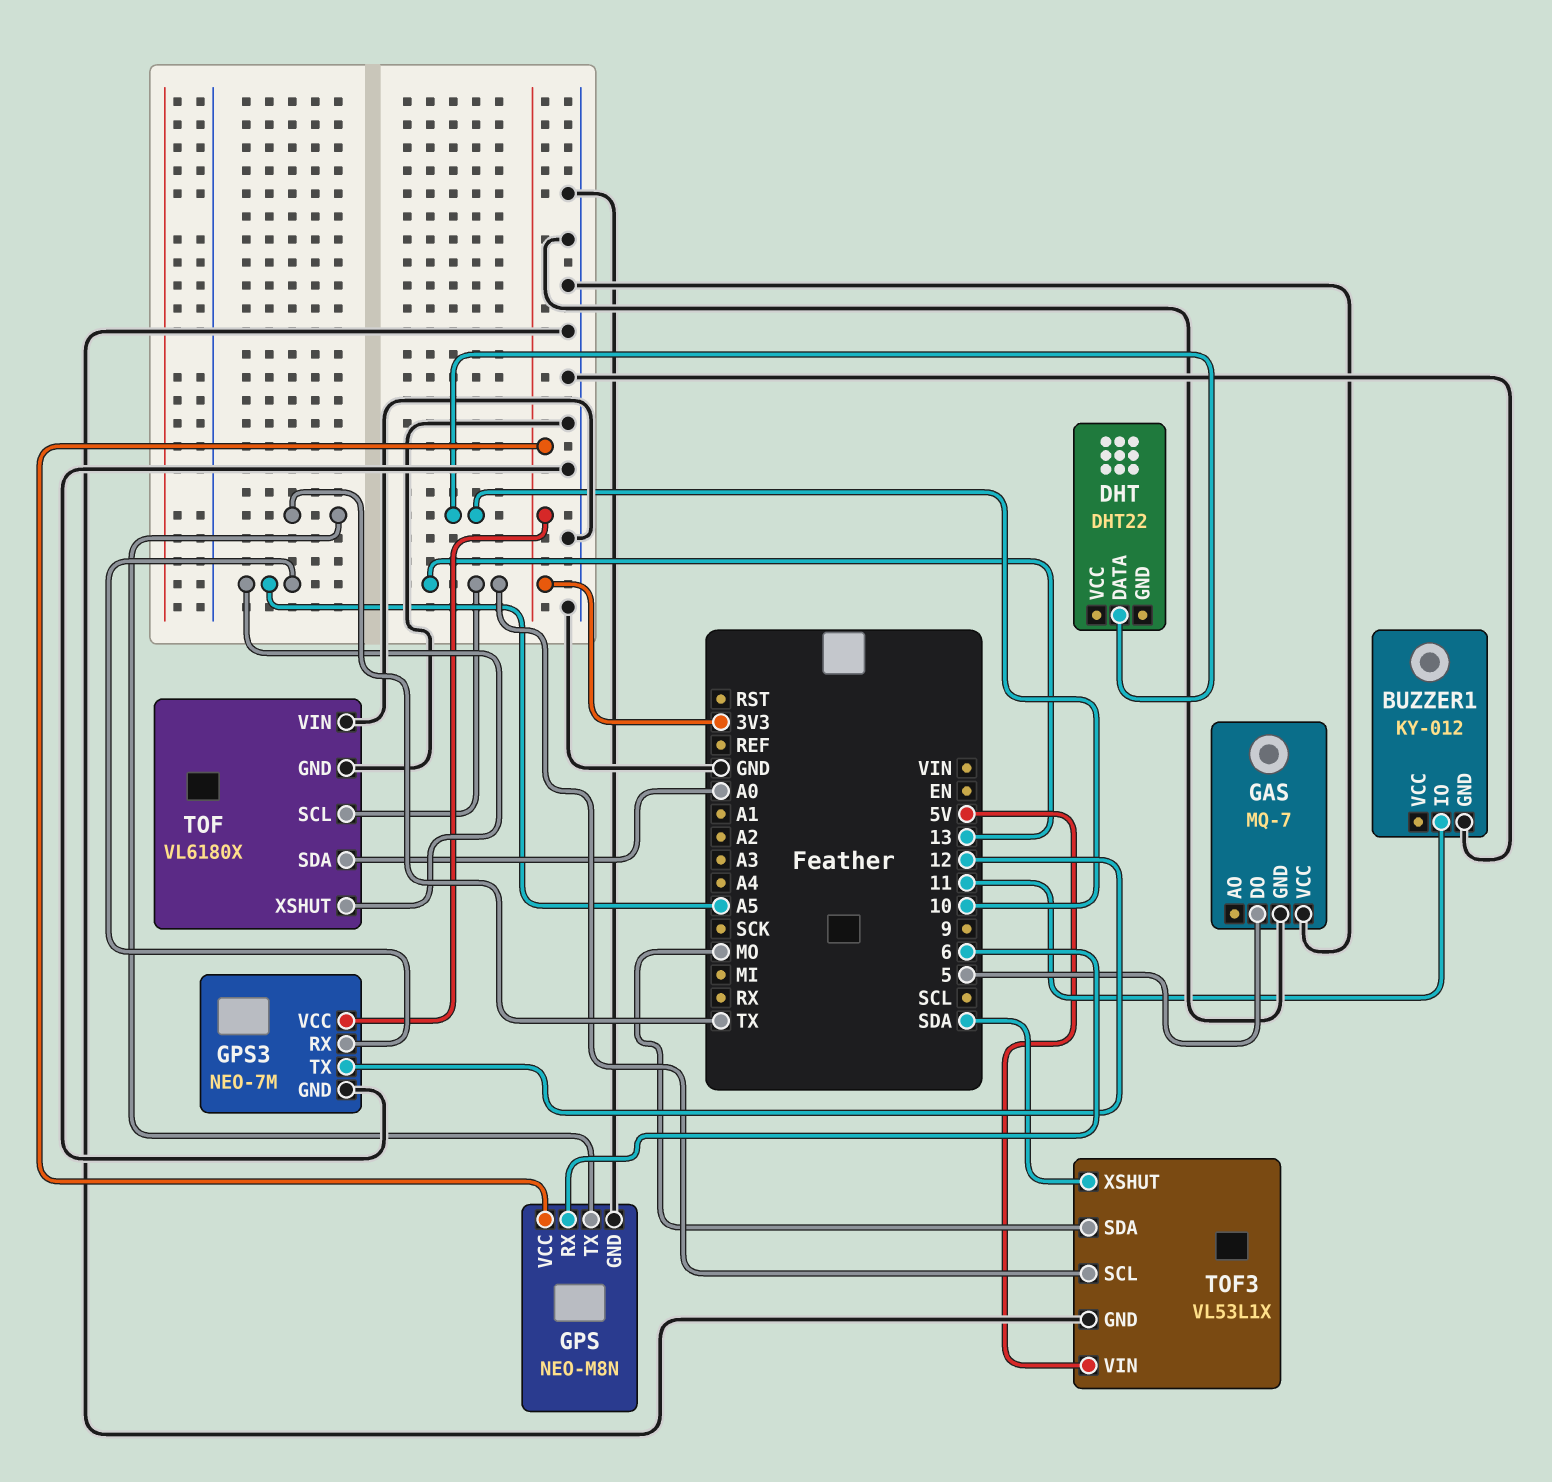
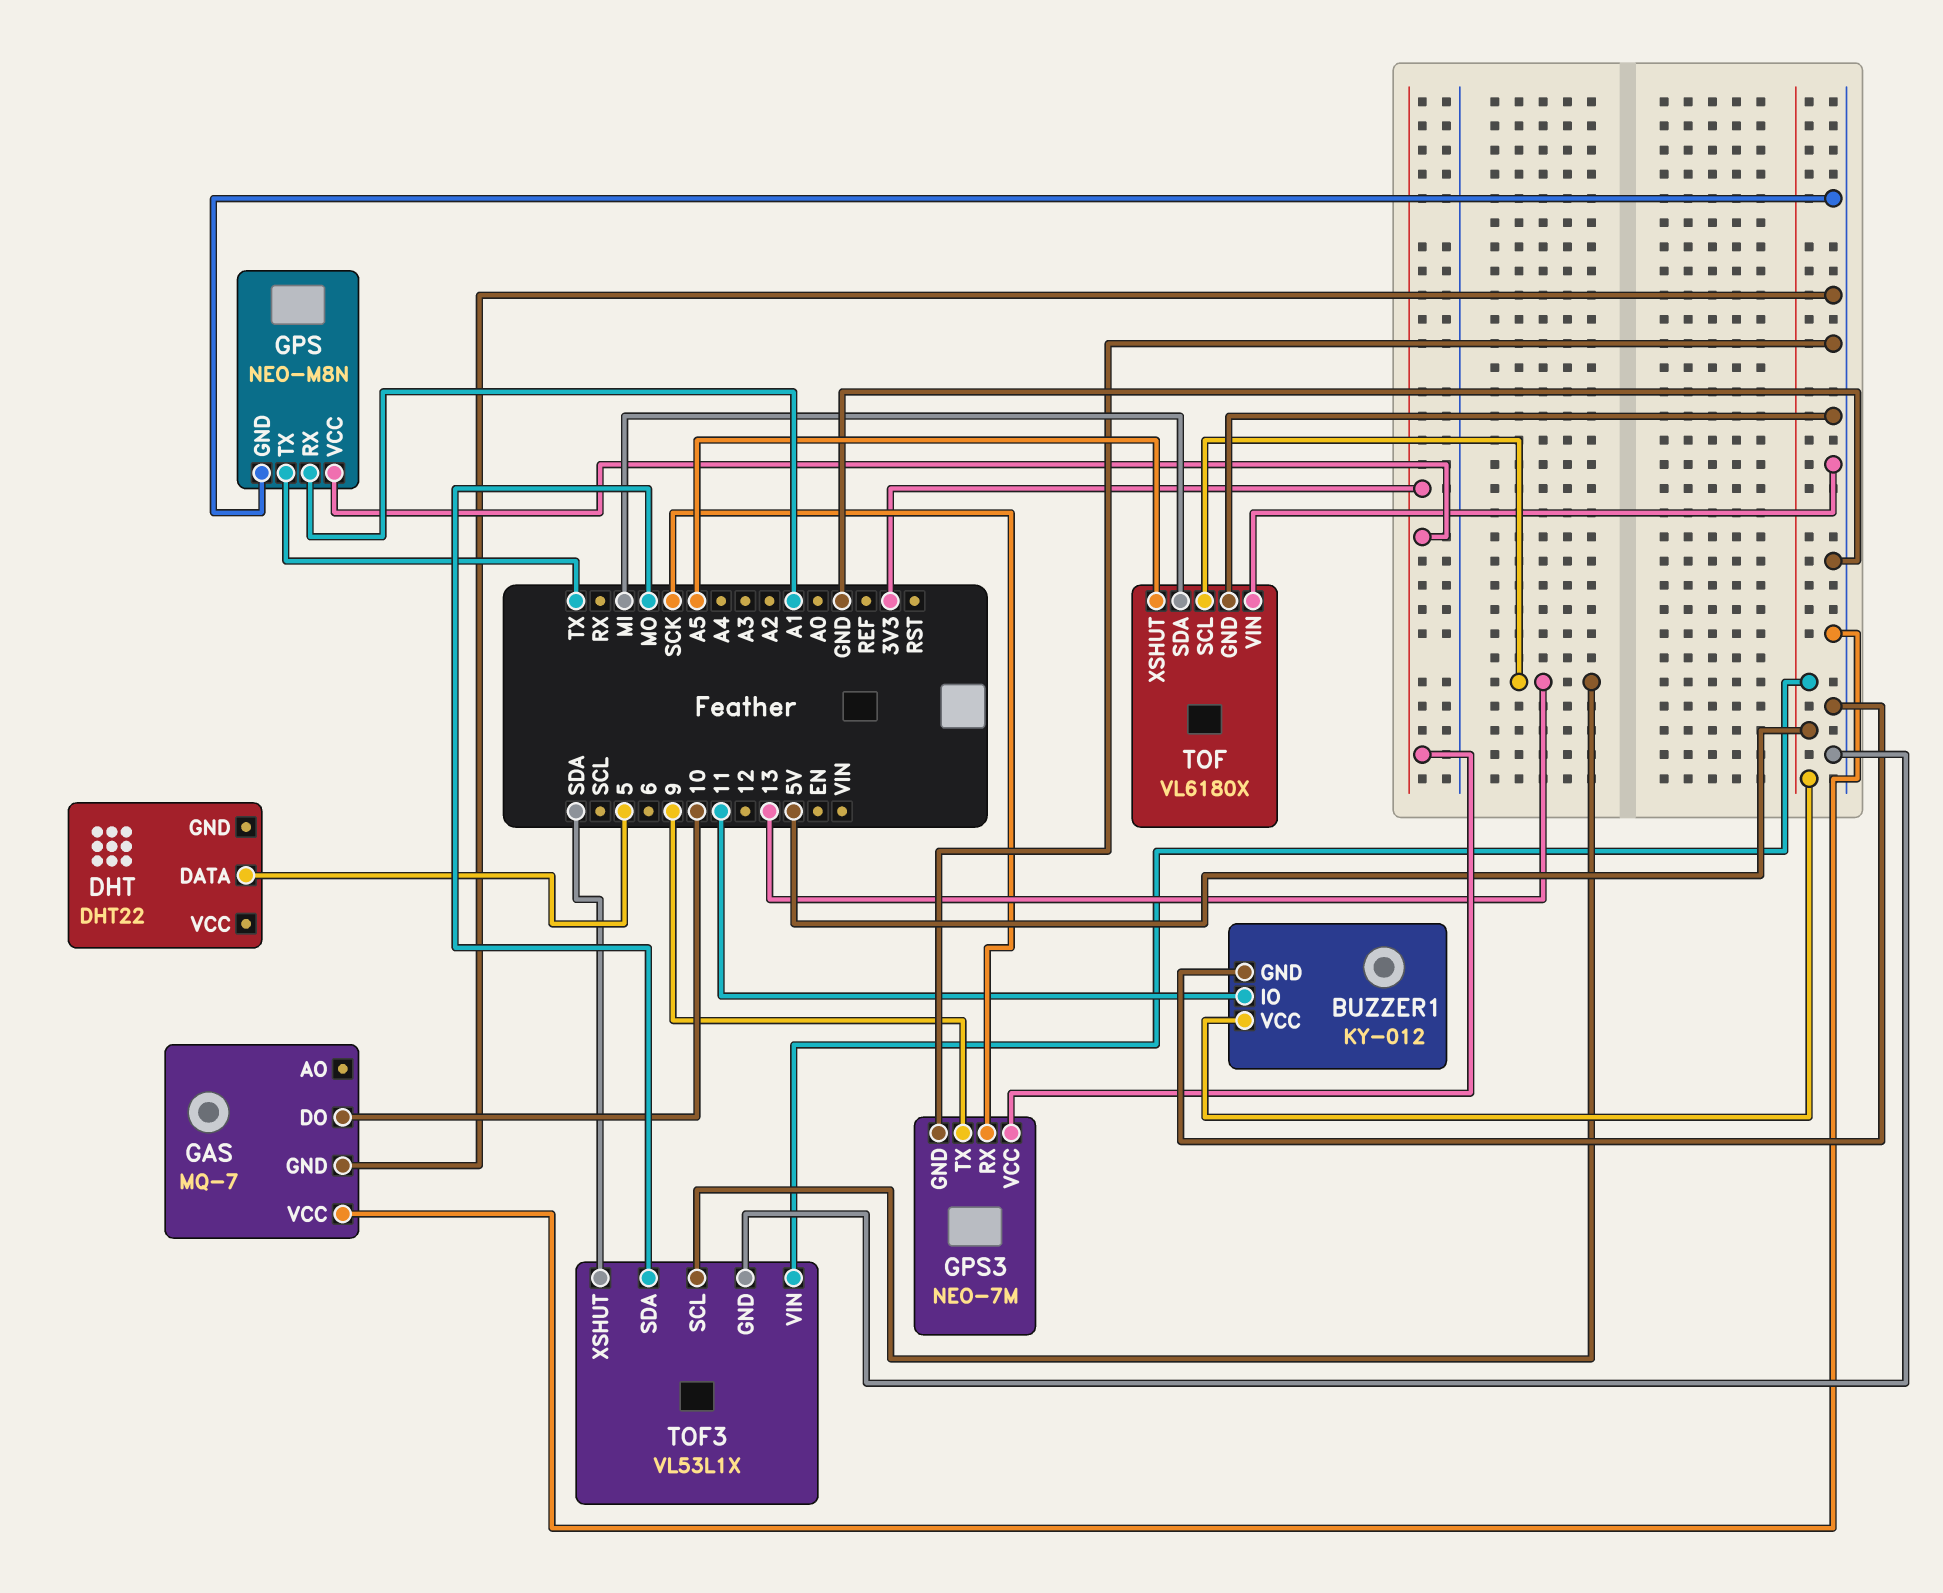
BUZZER1 pin VCC: none -> 5V
DHT pin DATA: 10 -> 5
GAS pin DO: 5 -> 10
GPS pin RX: 6 -> A1
GPS3 pin RX: A5 -> SCK
GPS3 pin TX: 12 -> 9
TOF pin SDA: A0 -> MI

